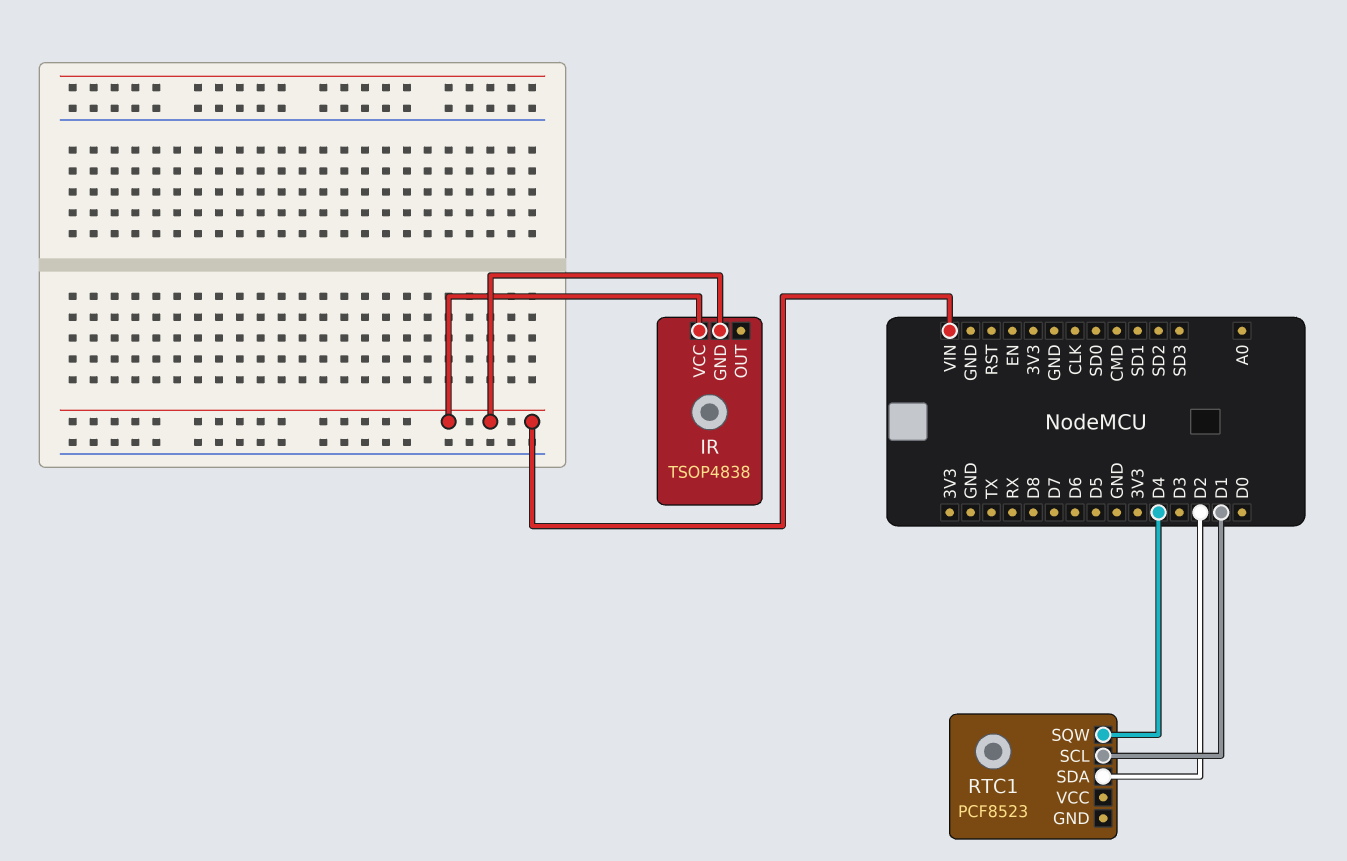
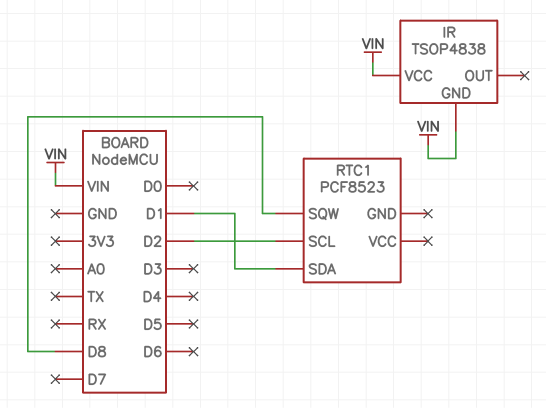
RTC1 pin SCL: D1 -> D2
RTC1 pin SDA: D2 -> D1
RTC1 pin SQW: D4 -> D8

